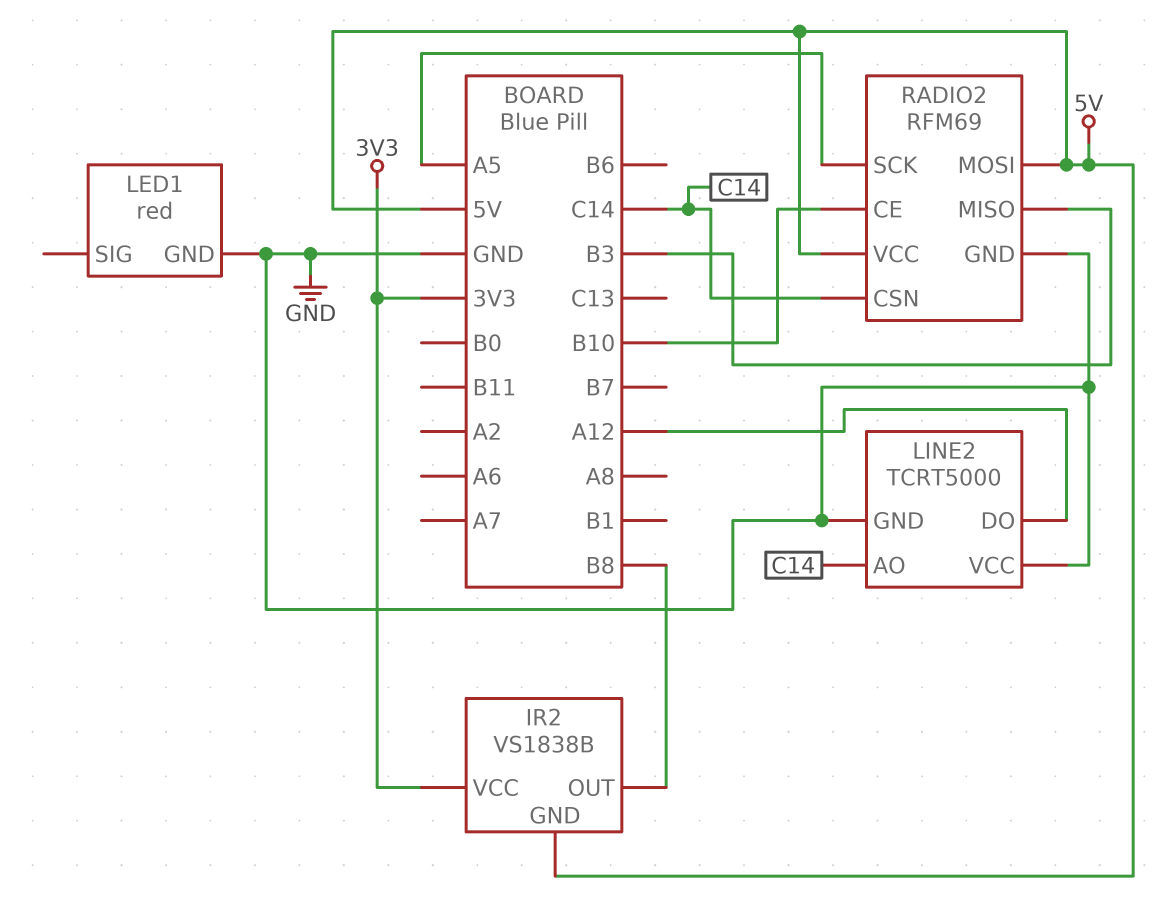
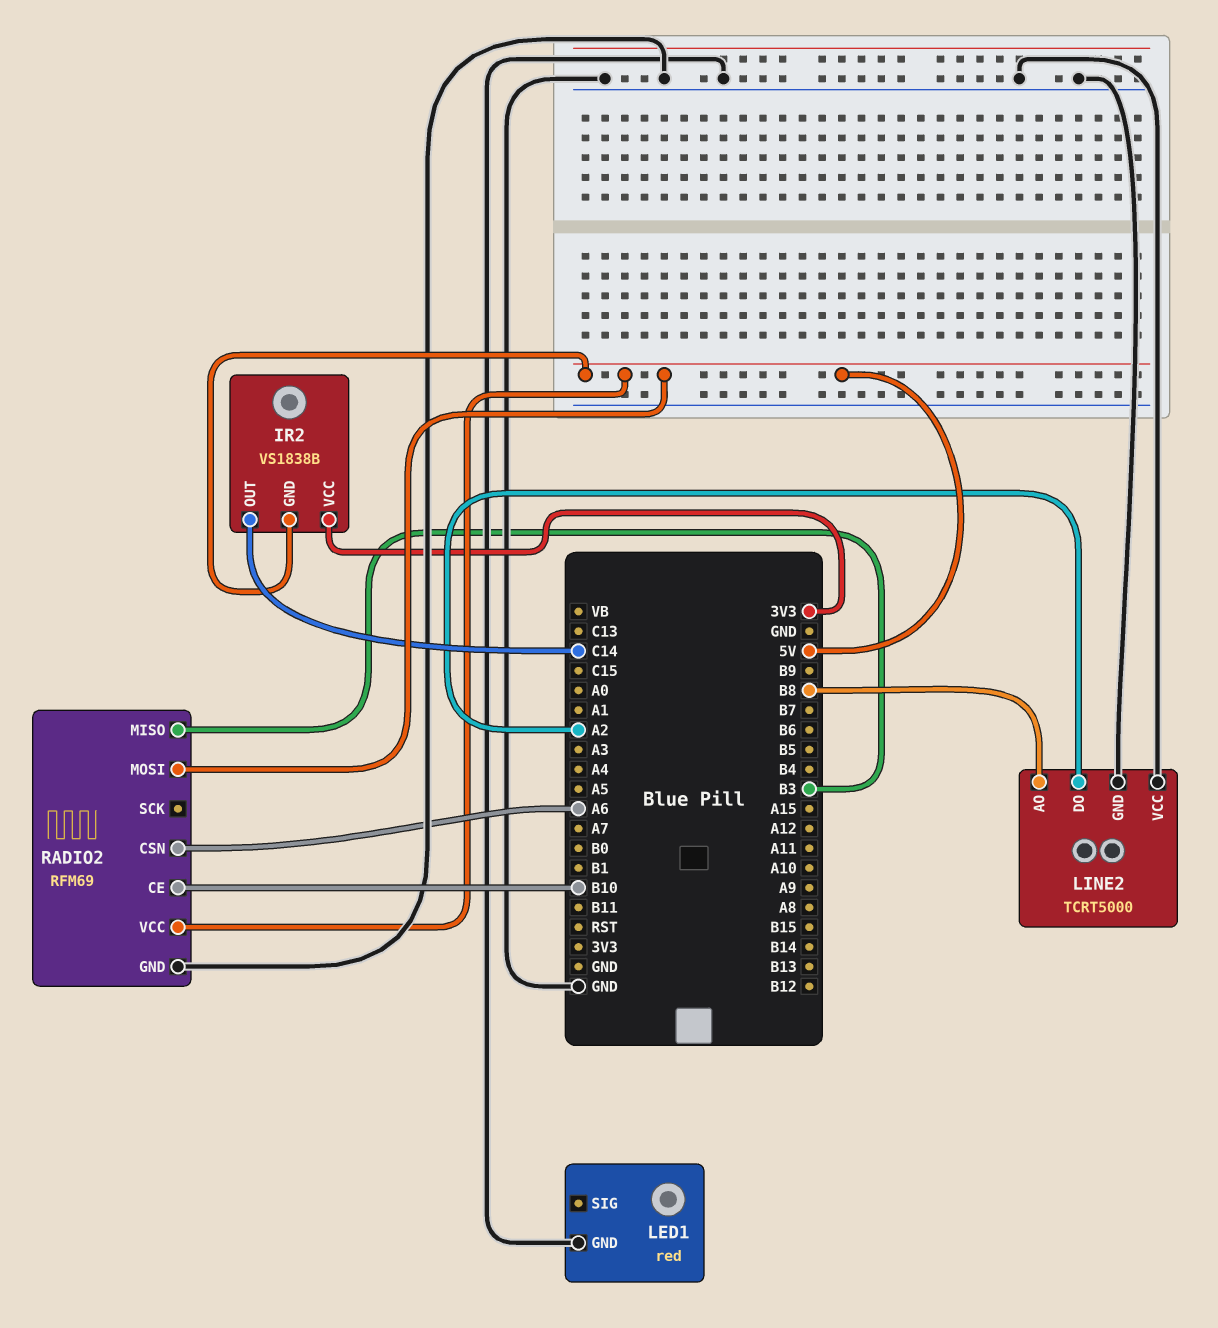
IR2 pin OUT: B8 -> C14
LINE2 pin AO: C14 -> B8
LINE2 pin DO: A12 -> A2
RADIO2 pin CSN: C14 -> A6
RADIO2 pin SCK: A5 -> none

